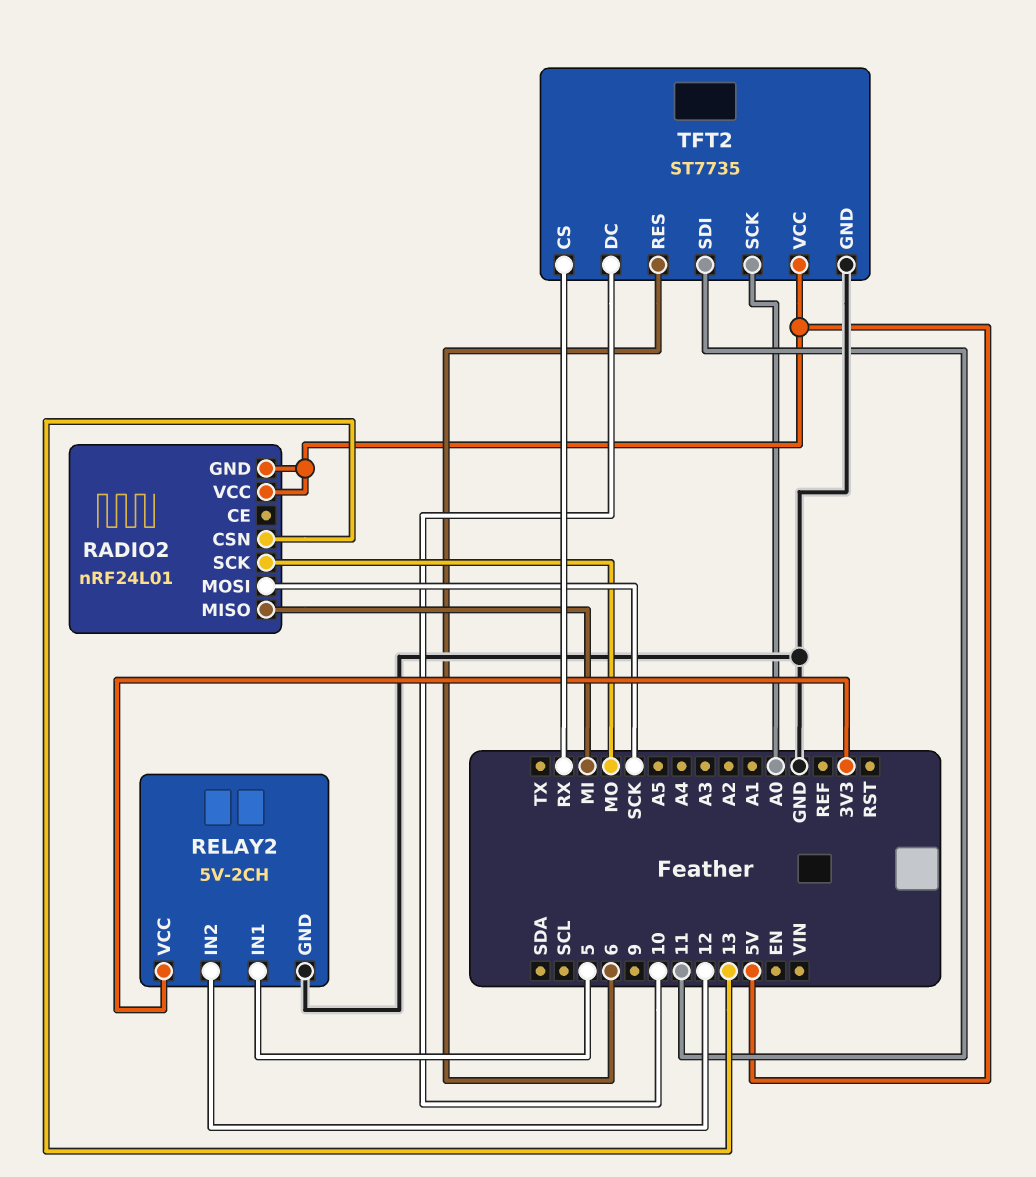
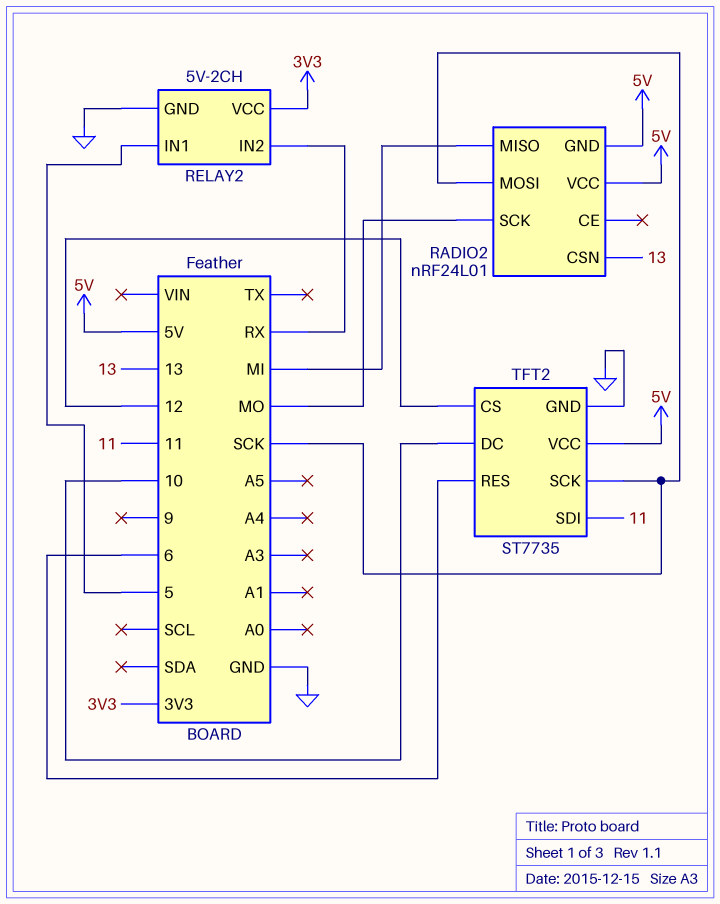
RELAY2 pin IN2: 12 -> RX
TFT2 pin CS: RX -> 12
TFT2 pin SCK: A0 -> SCK

